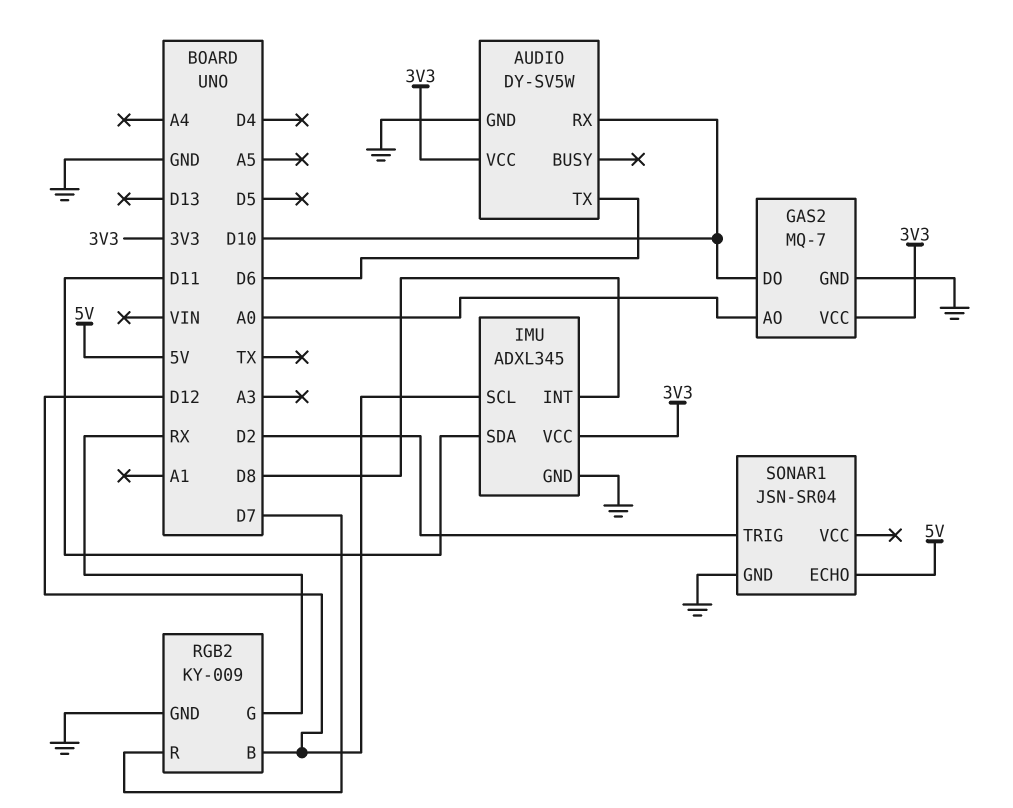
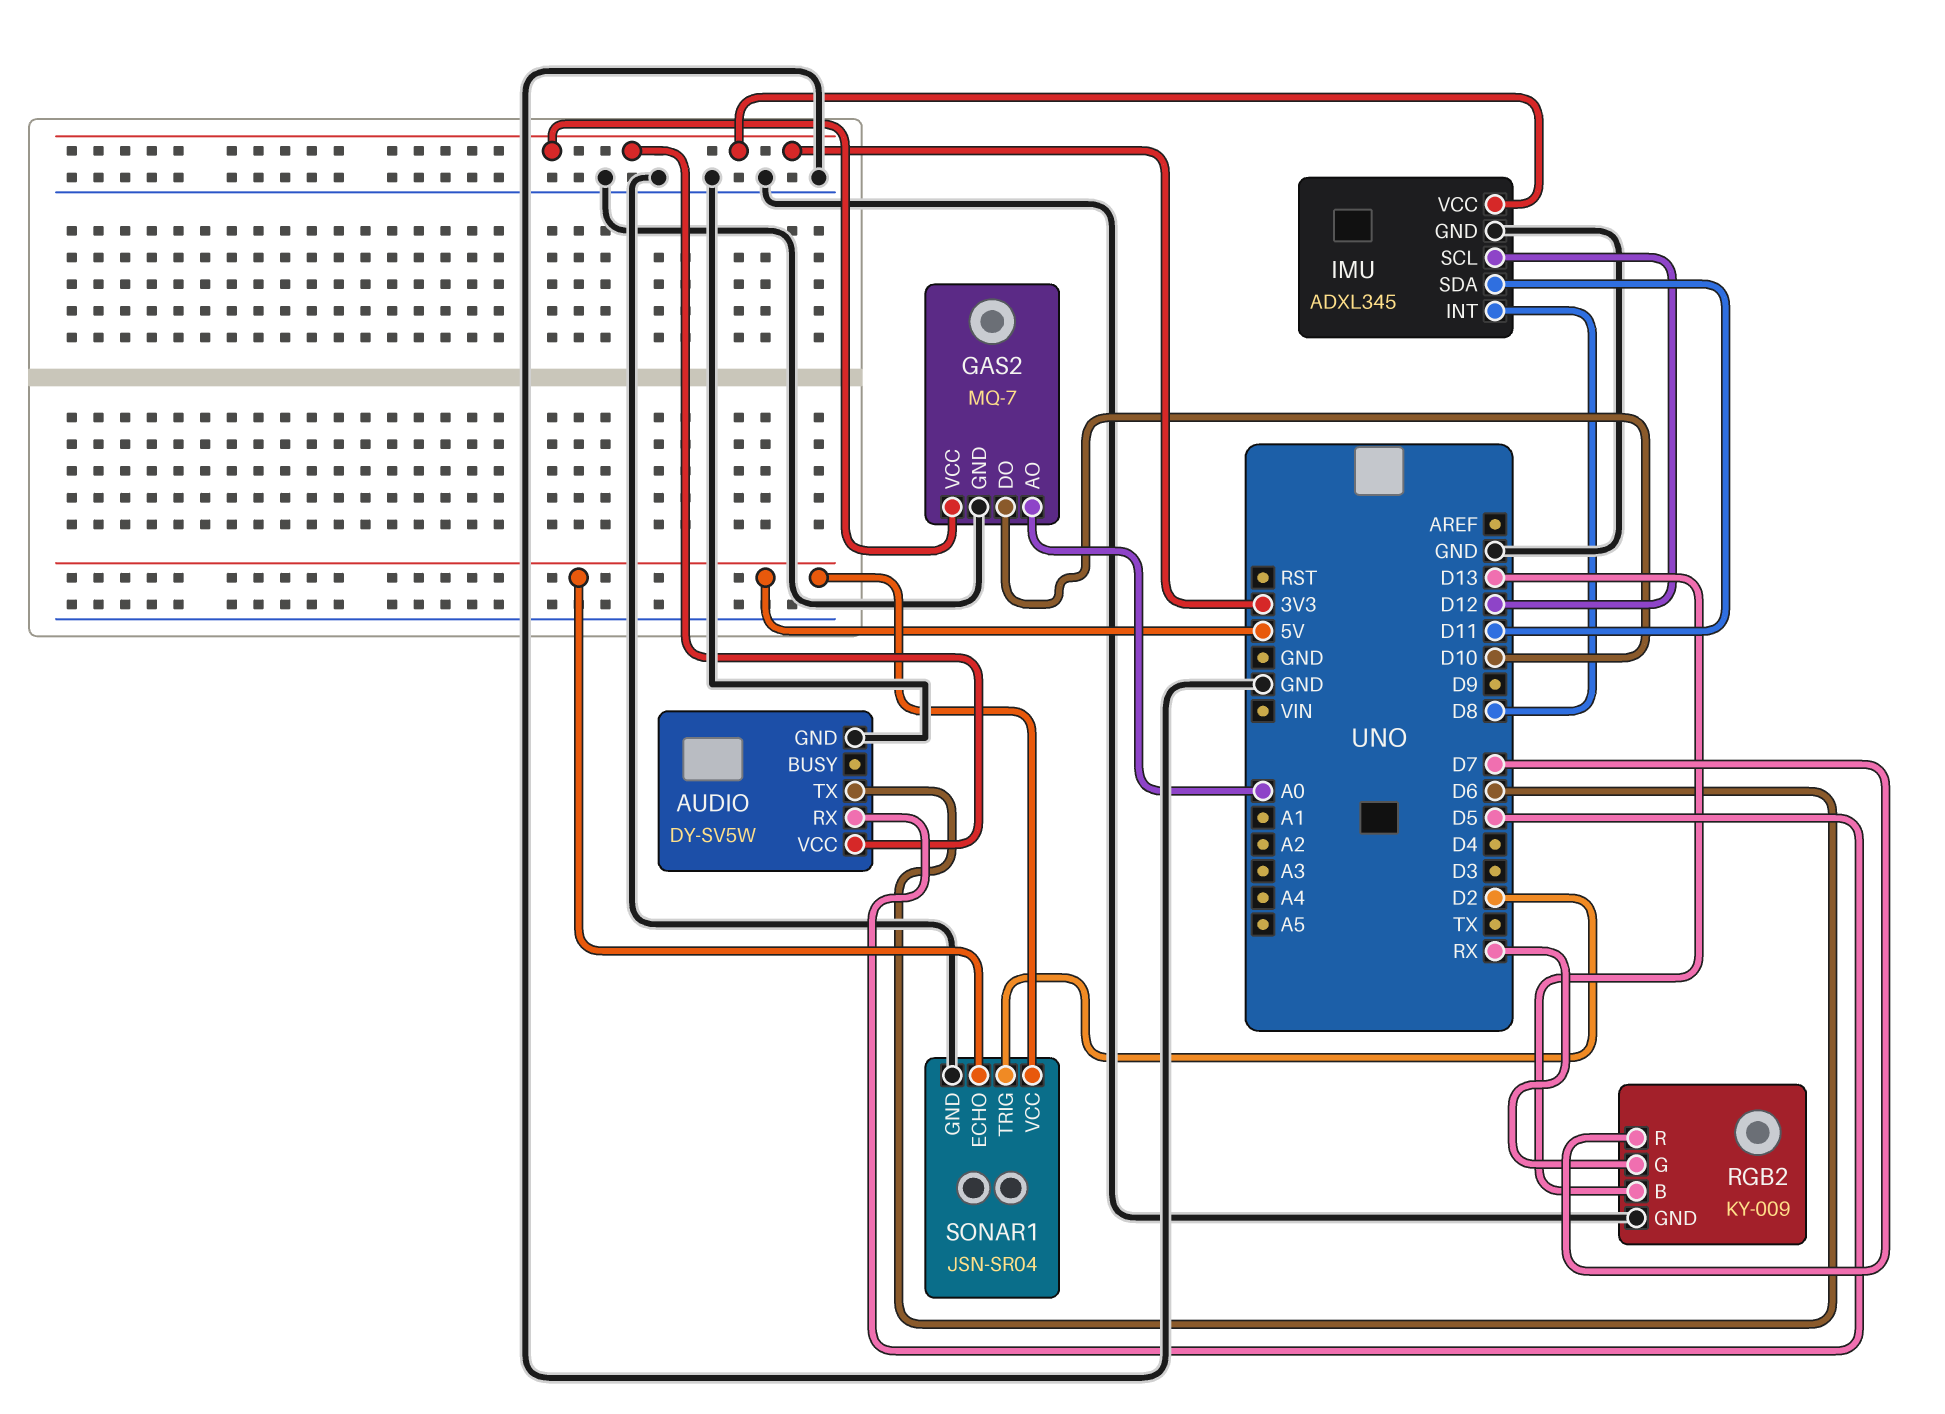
AUDIO pin RX: D10 -> D5
RGB2 pin B: D12 -> D13
SONAR1 pin VCC: none -> 5V

